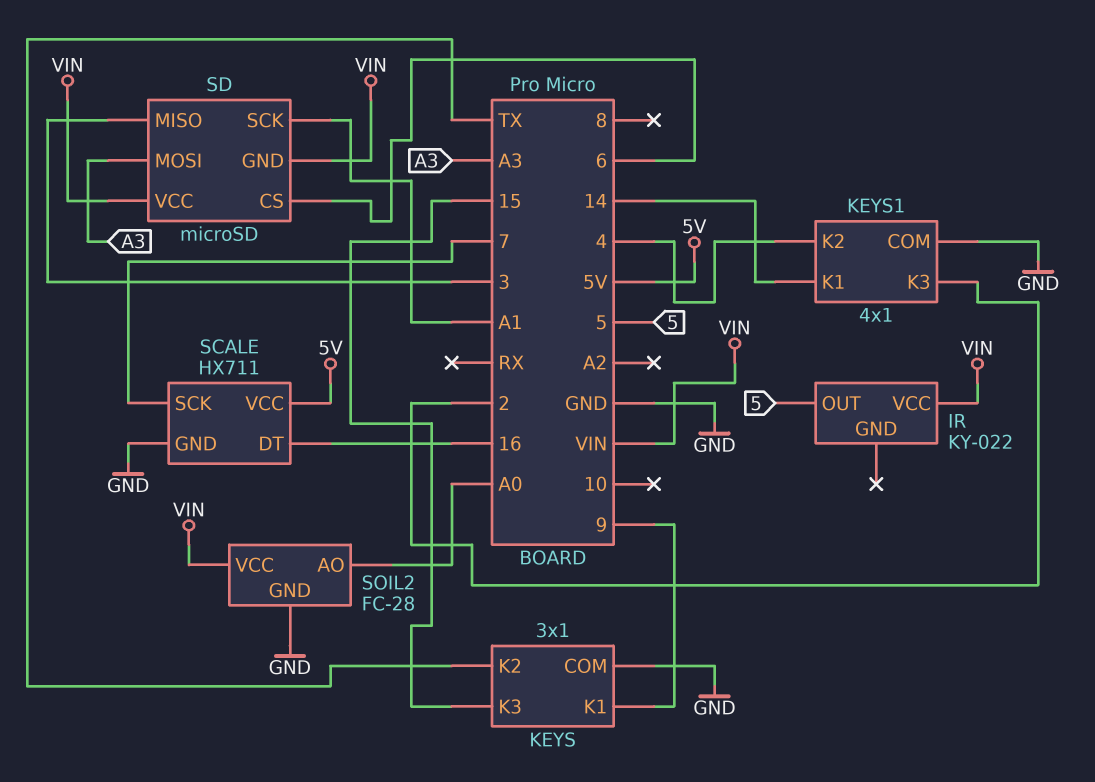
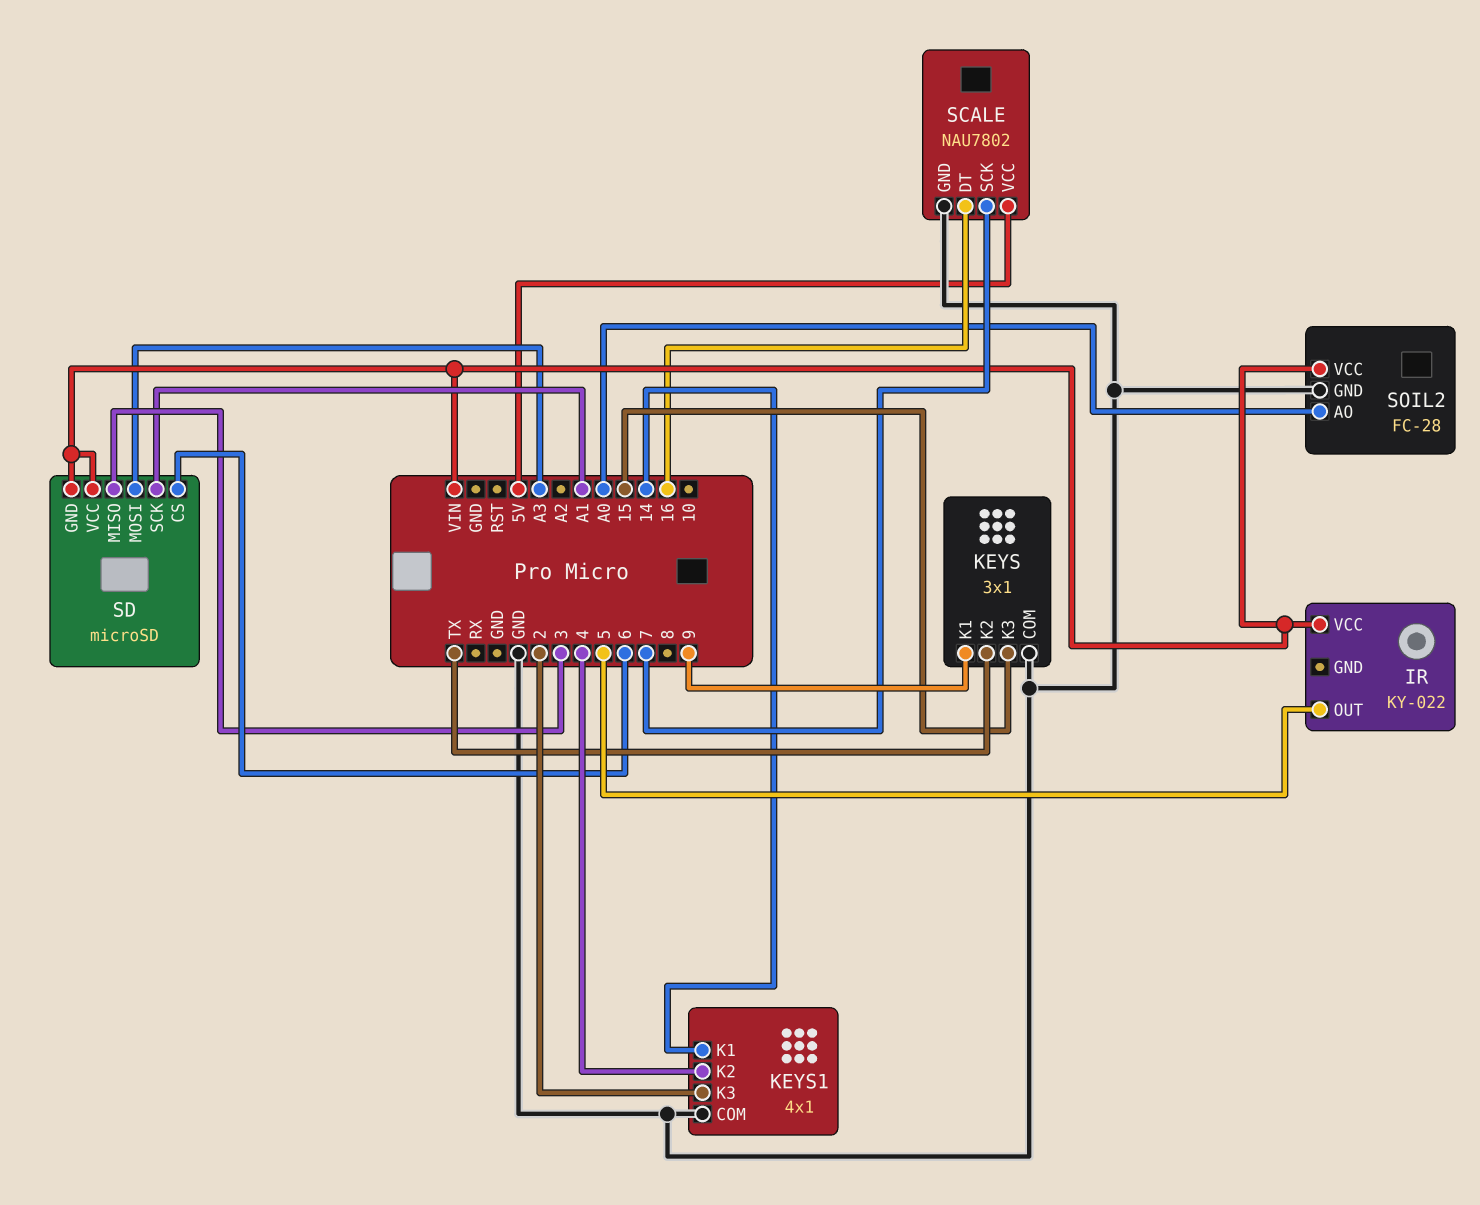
SCALE: HX711 -> NAU7802

